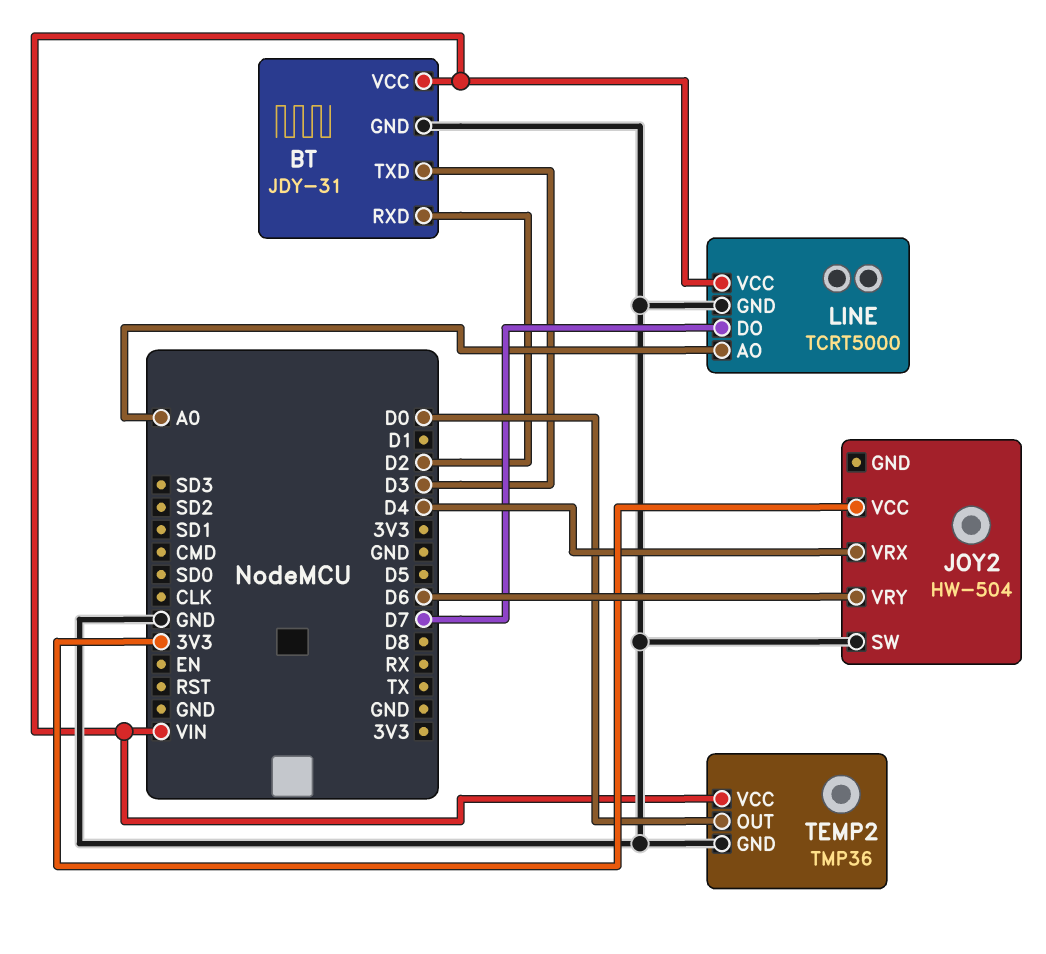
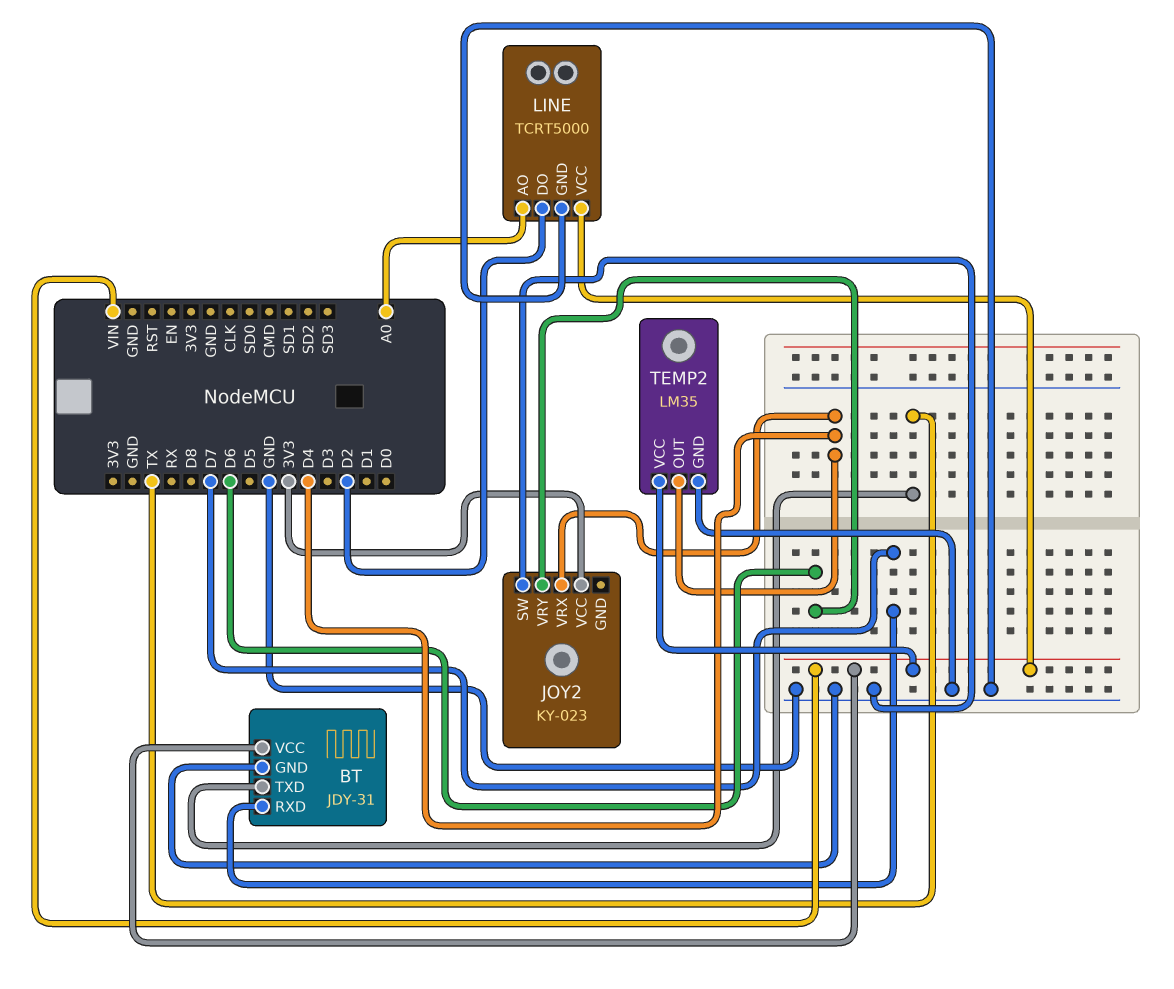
BT pin RXD: D2 -> D7
BT pin TXD: D3 -> TX
JOY2: HW-504 -> KY-023
LINE pin DO: D7 -> D2
TEMP2: TMP36 -> LM35
TEMP2 pin OUT: D0 -> D4

